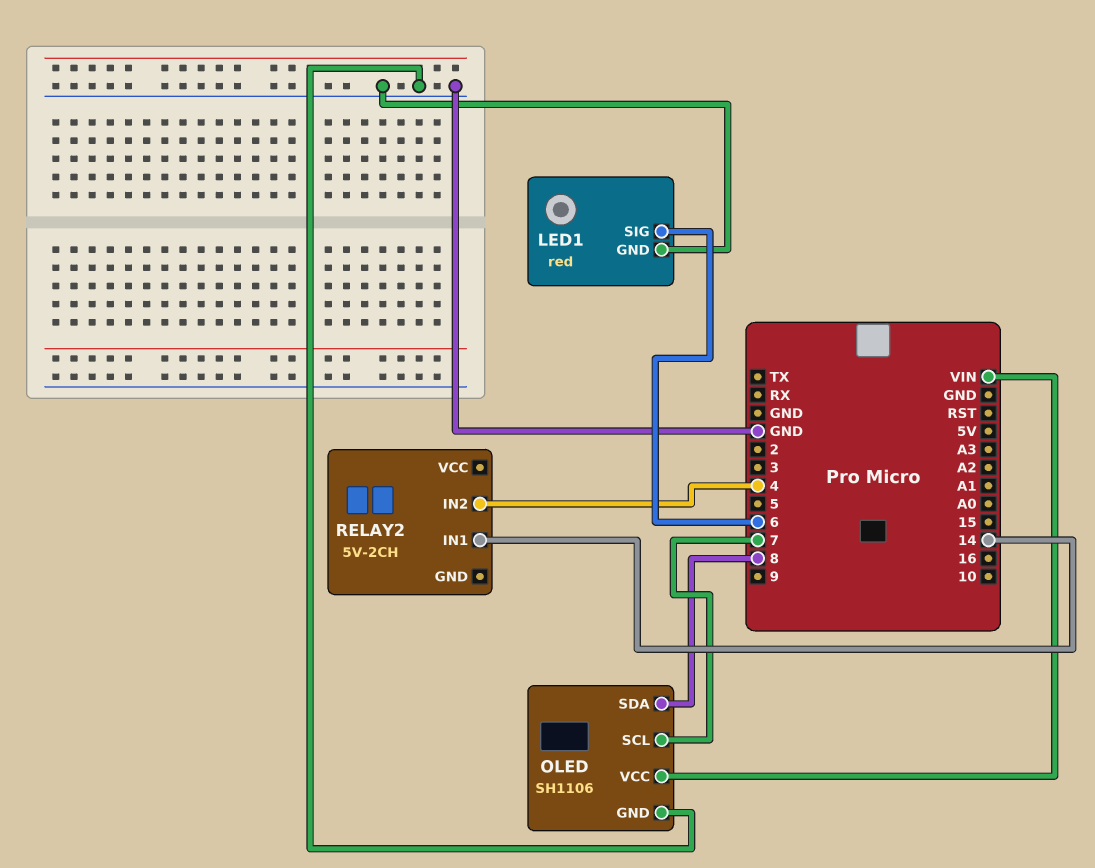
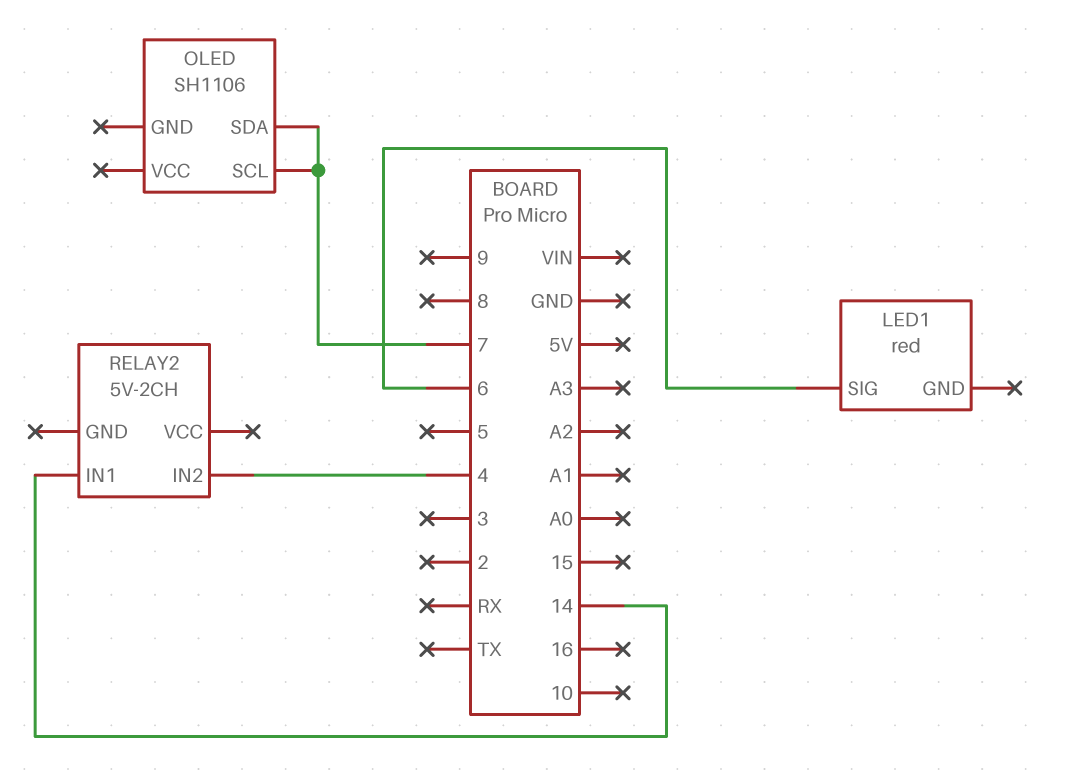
LED1 pin GND: GND -> none
OLED pin GND: GND -> none
OLED pin SDA: 8 -> 7
OLED pin VCC: VIN -> none

